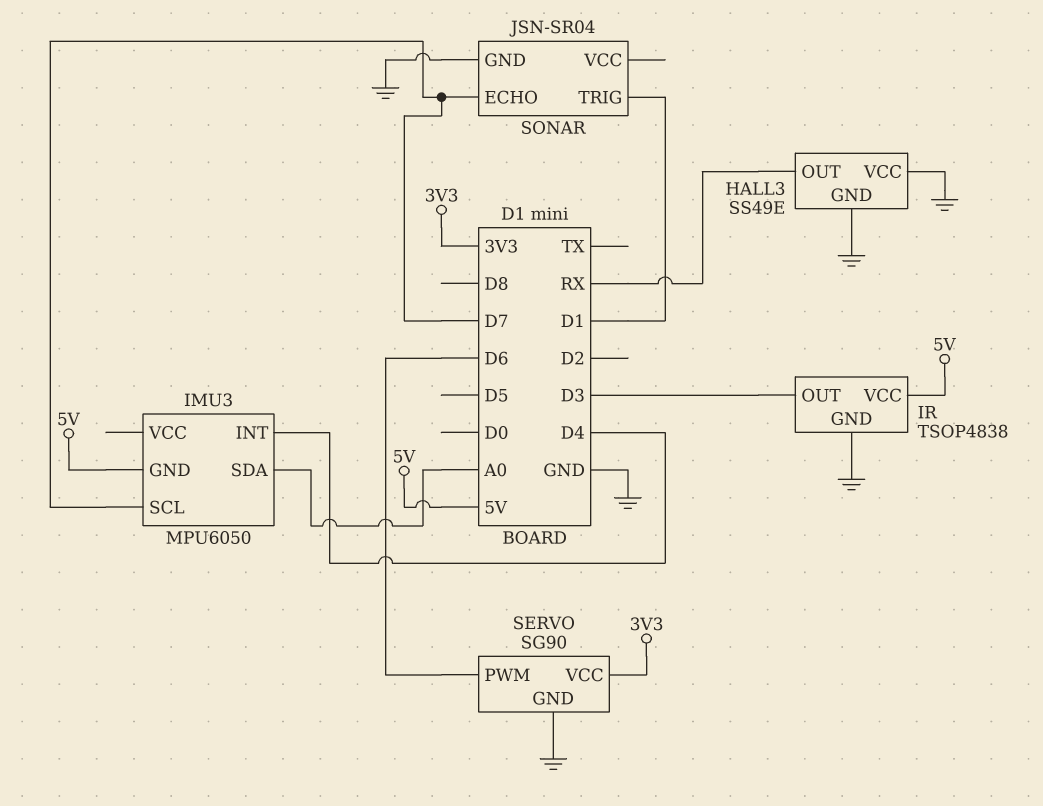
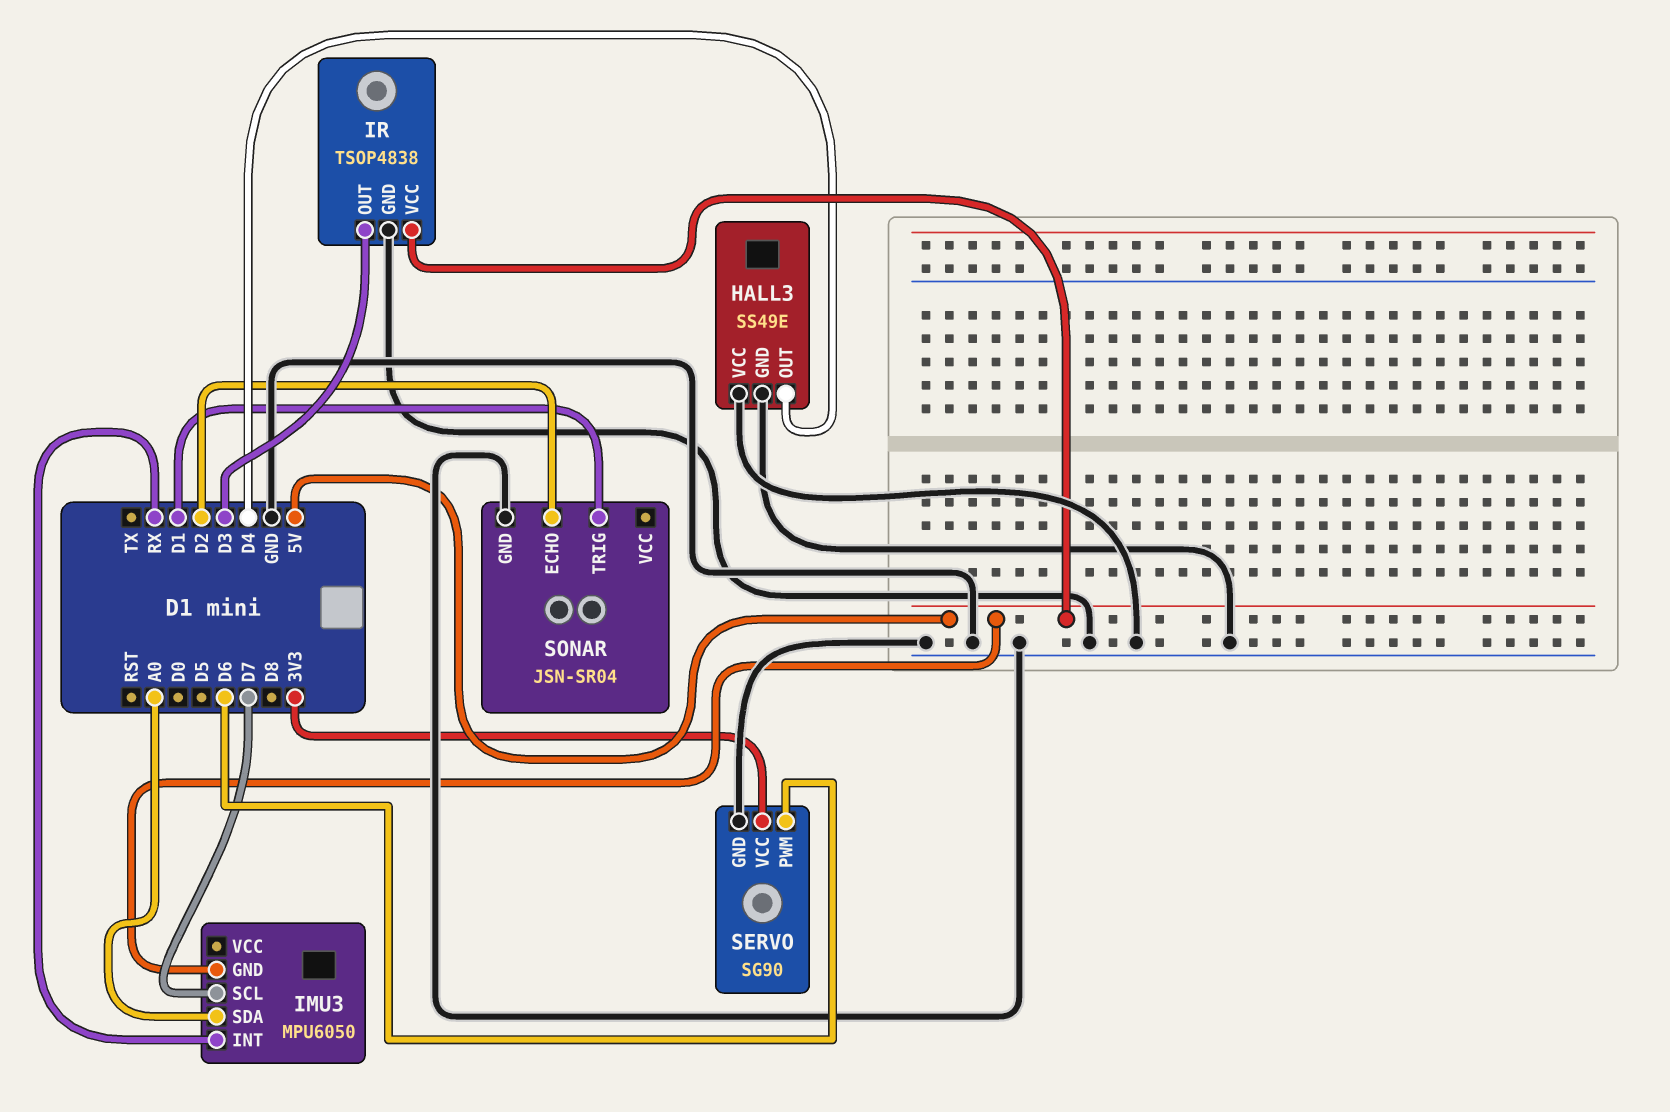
HALL3 pin OUT: RX -> D4
IMU3 pin INT: D4 -> RX
SONAR pin ECHO: D7 -> D2

